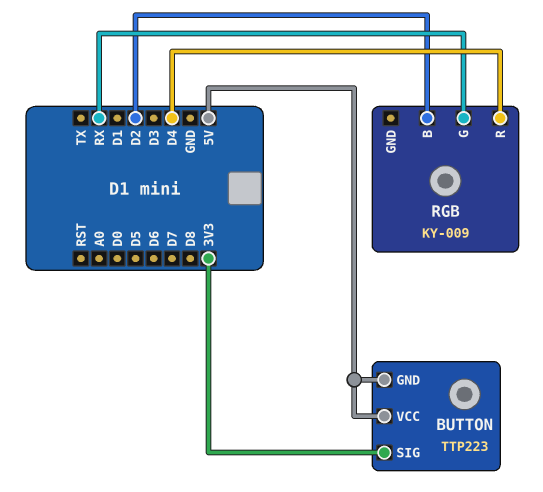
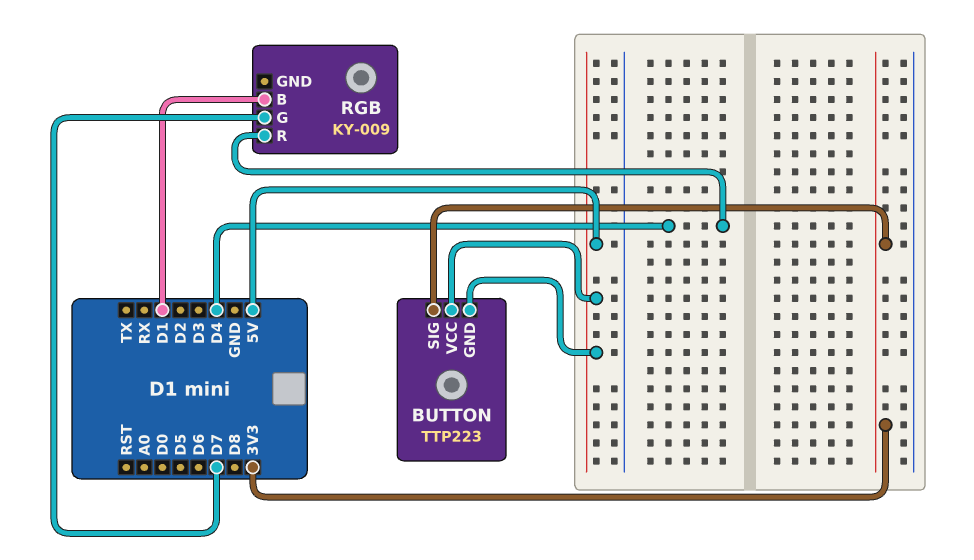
RGB pin B: D2 -> D1
RGB pin G: RX -> D7

